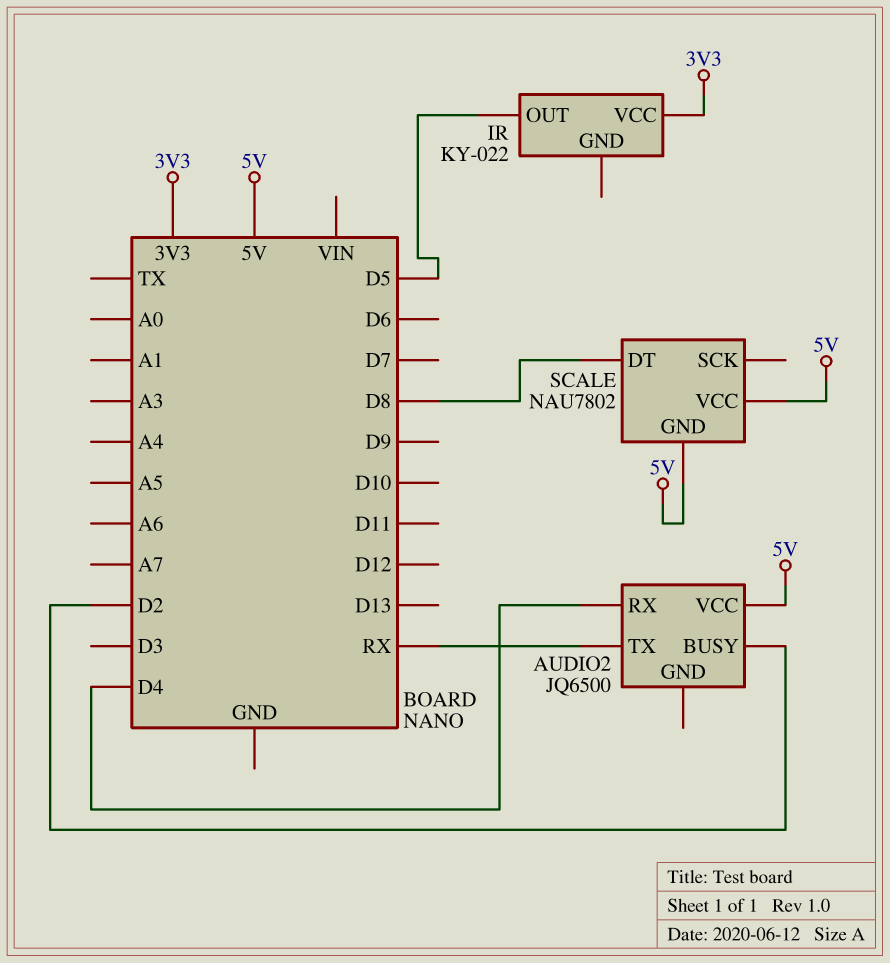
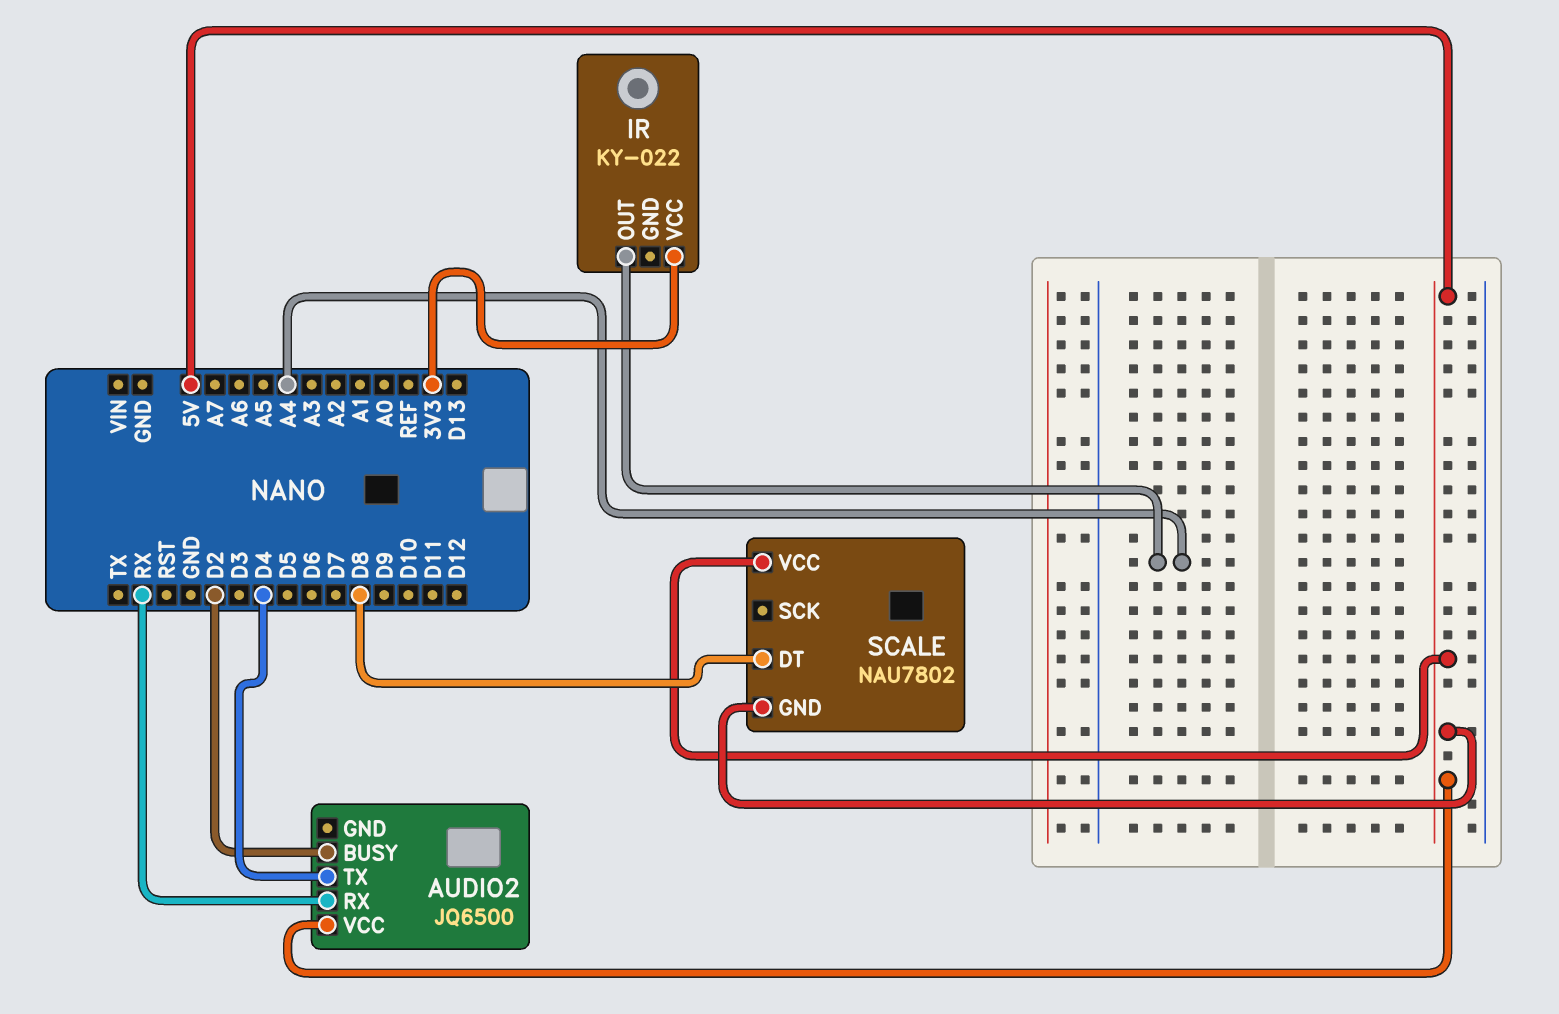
AUDIO2 pin RX: D4 -> RX
AUDIO2 pin TX: RX -> D4
IR pin OUT: D5 -> A4

